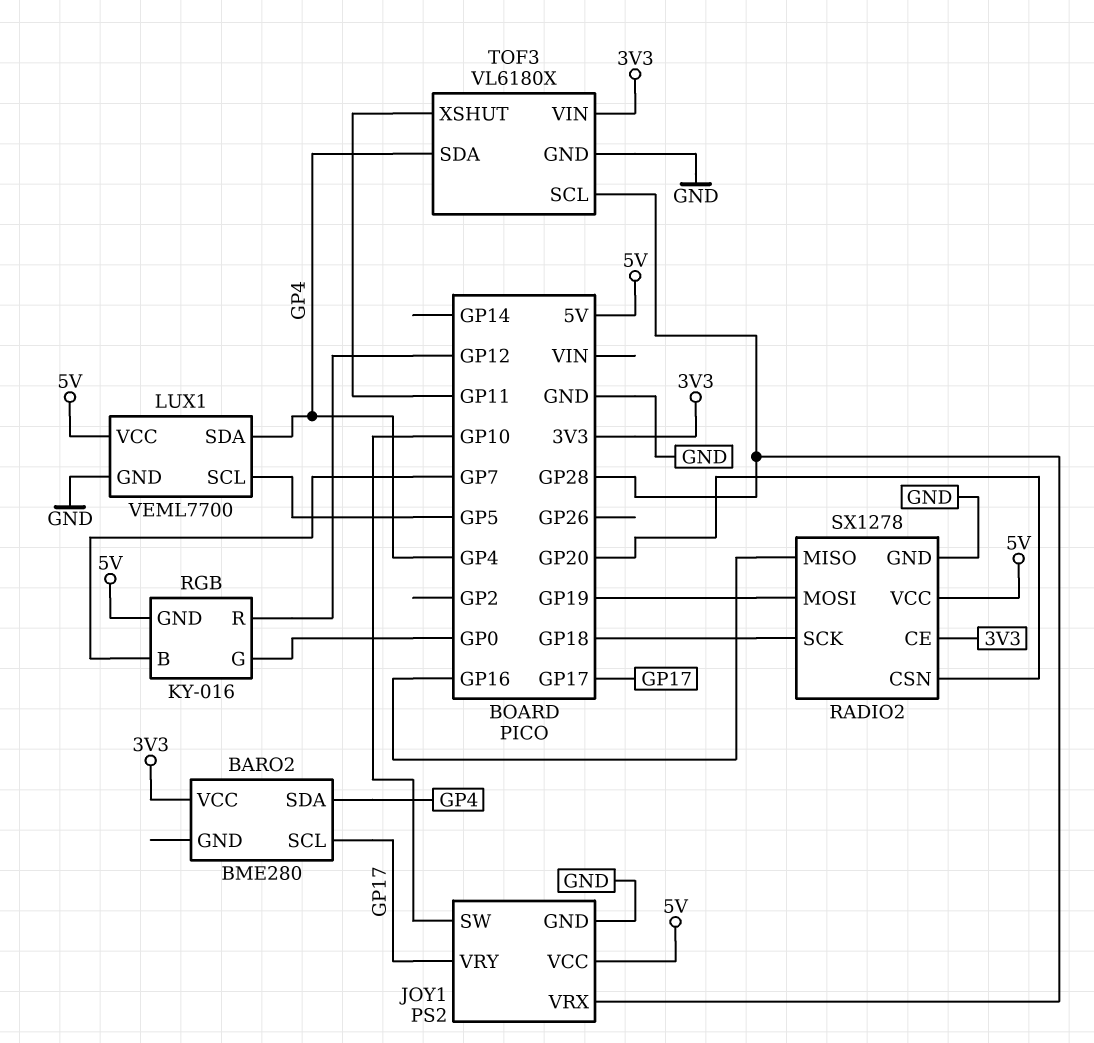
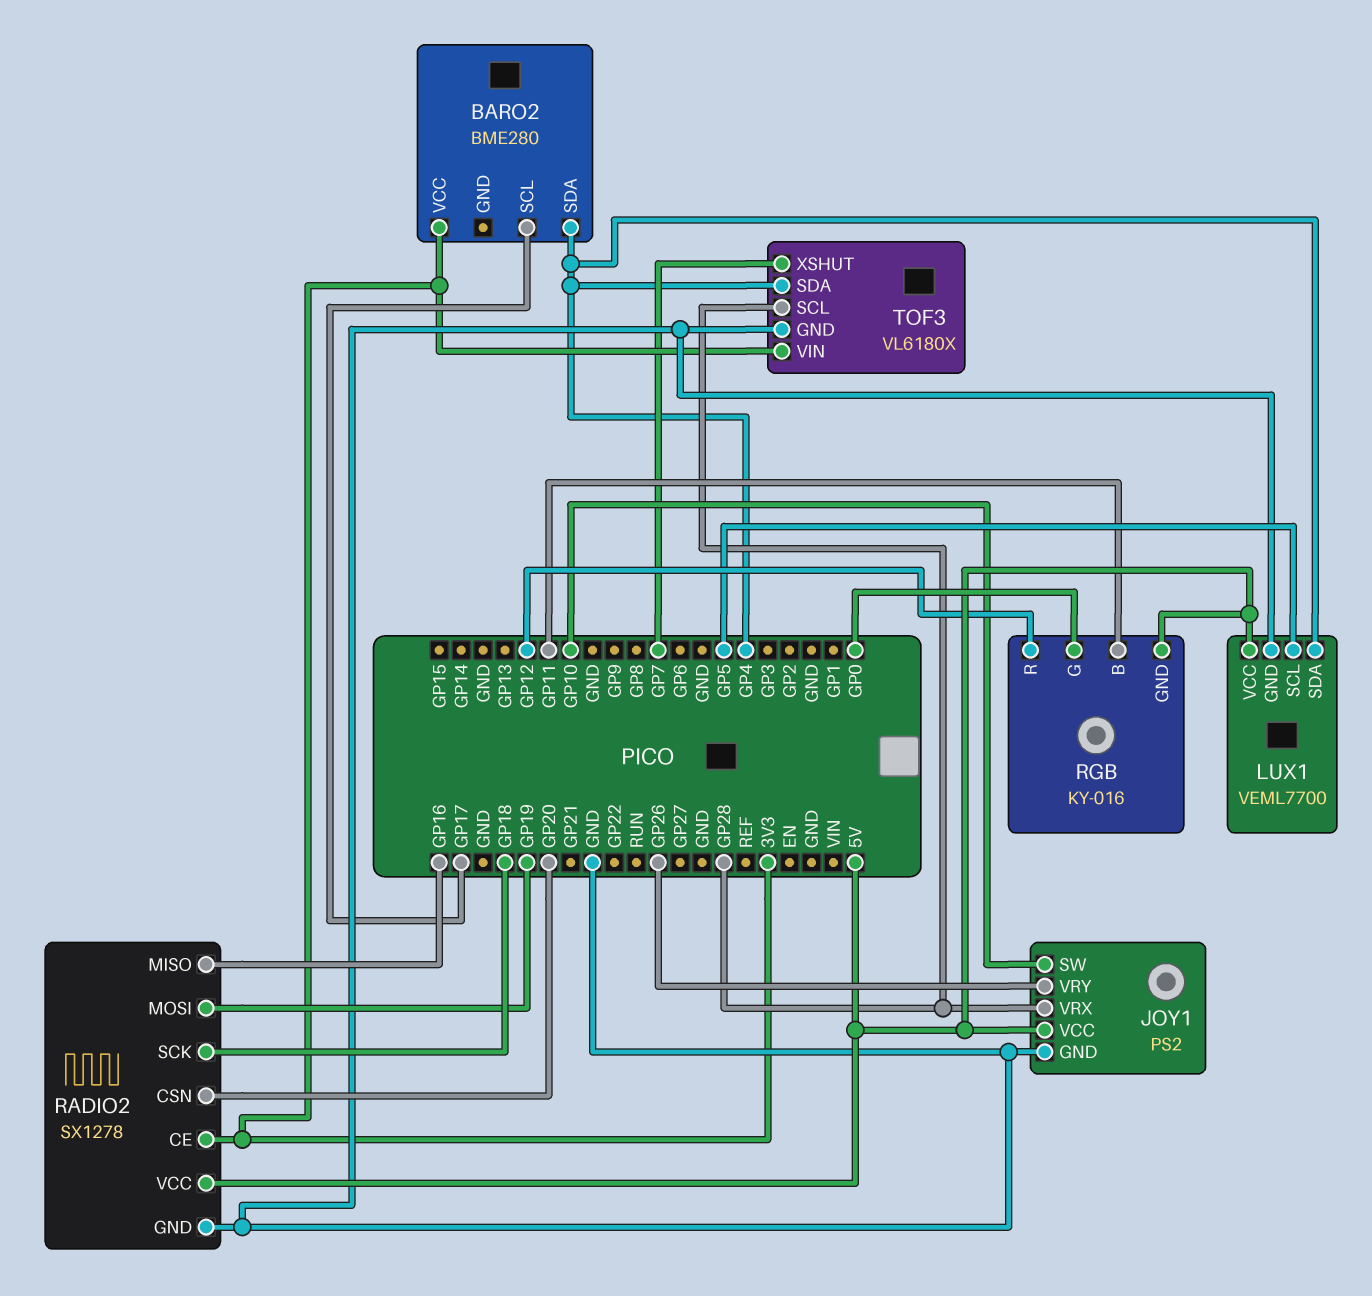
JOY1 pin VRY: GP17 -> GP26
RGB pin B: GP7 -> GP11
TOF3 pin XSHUT: GP11 -> GP7

